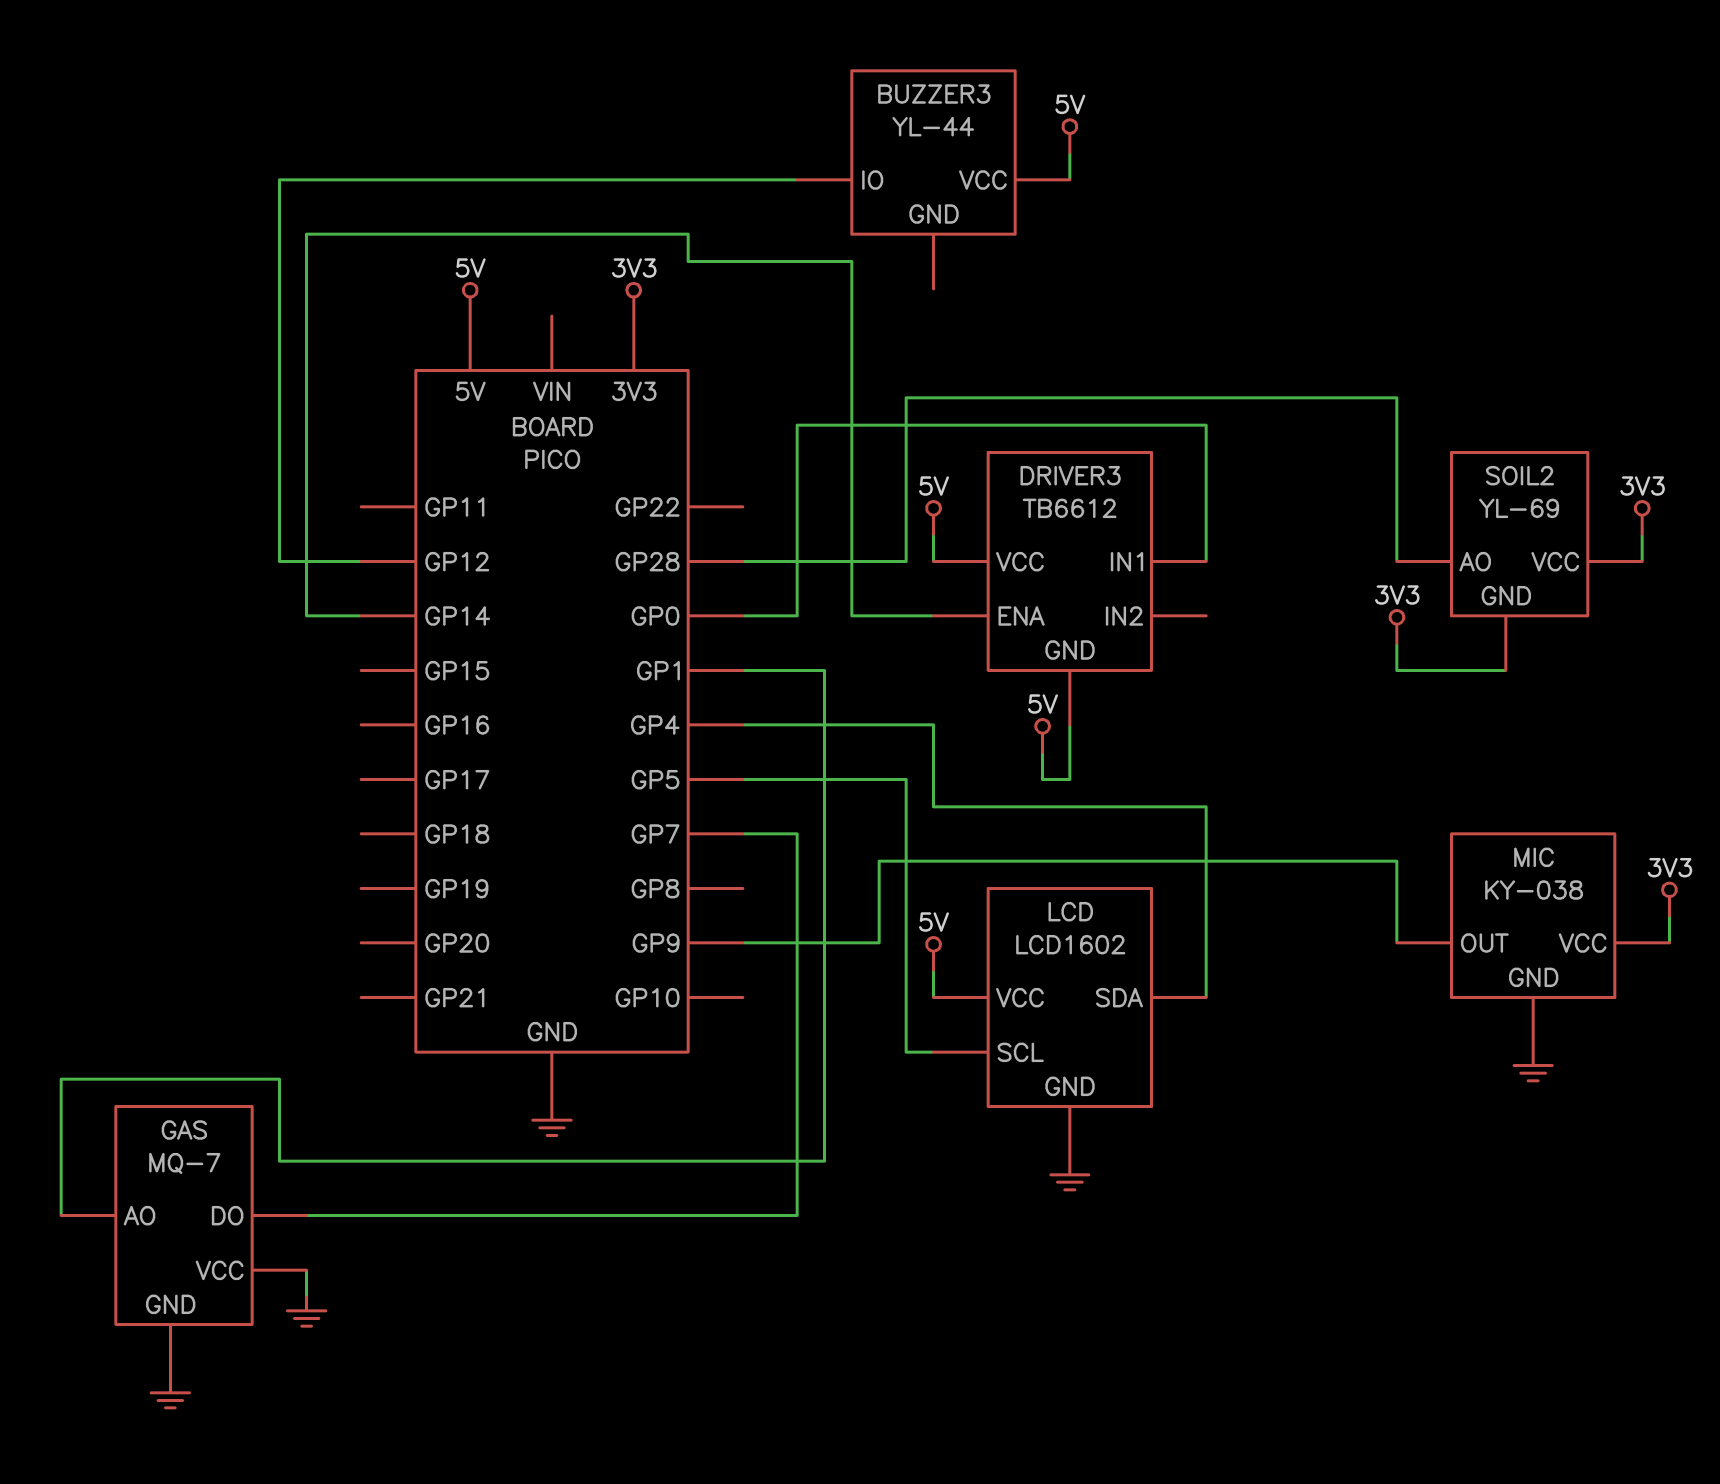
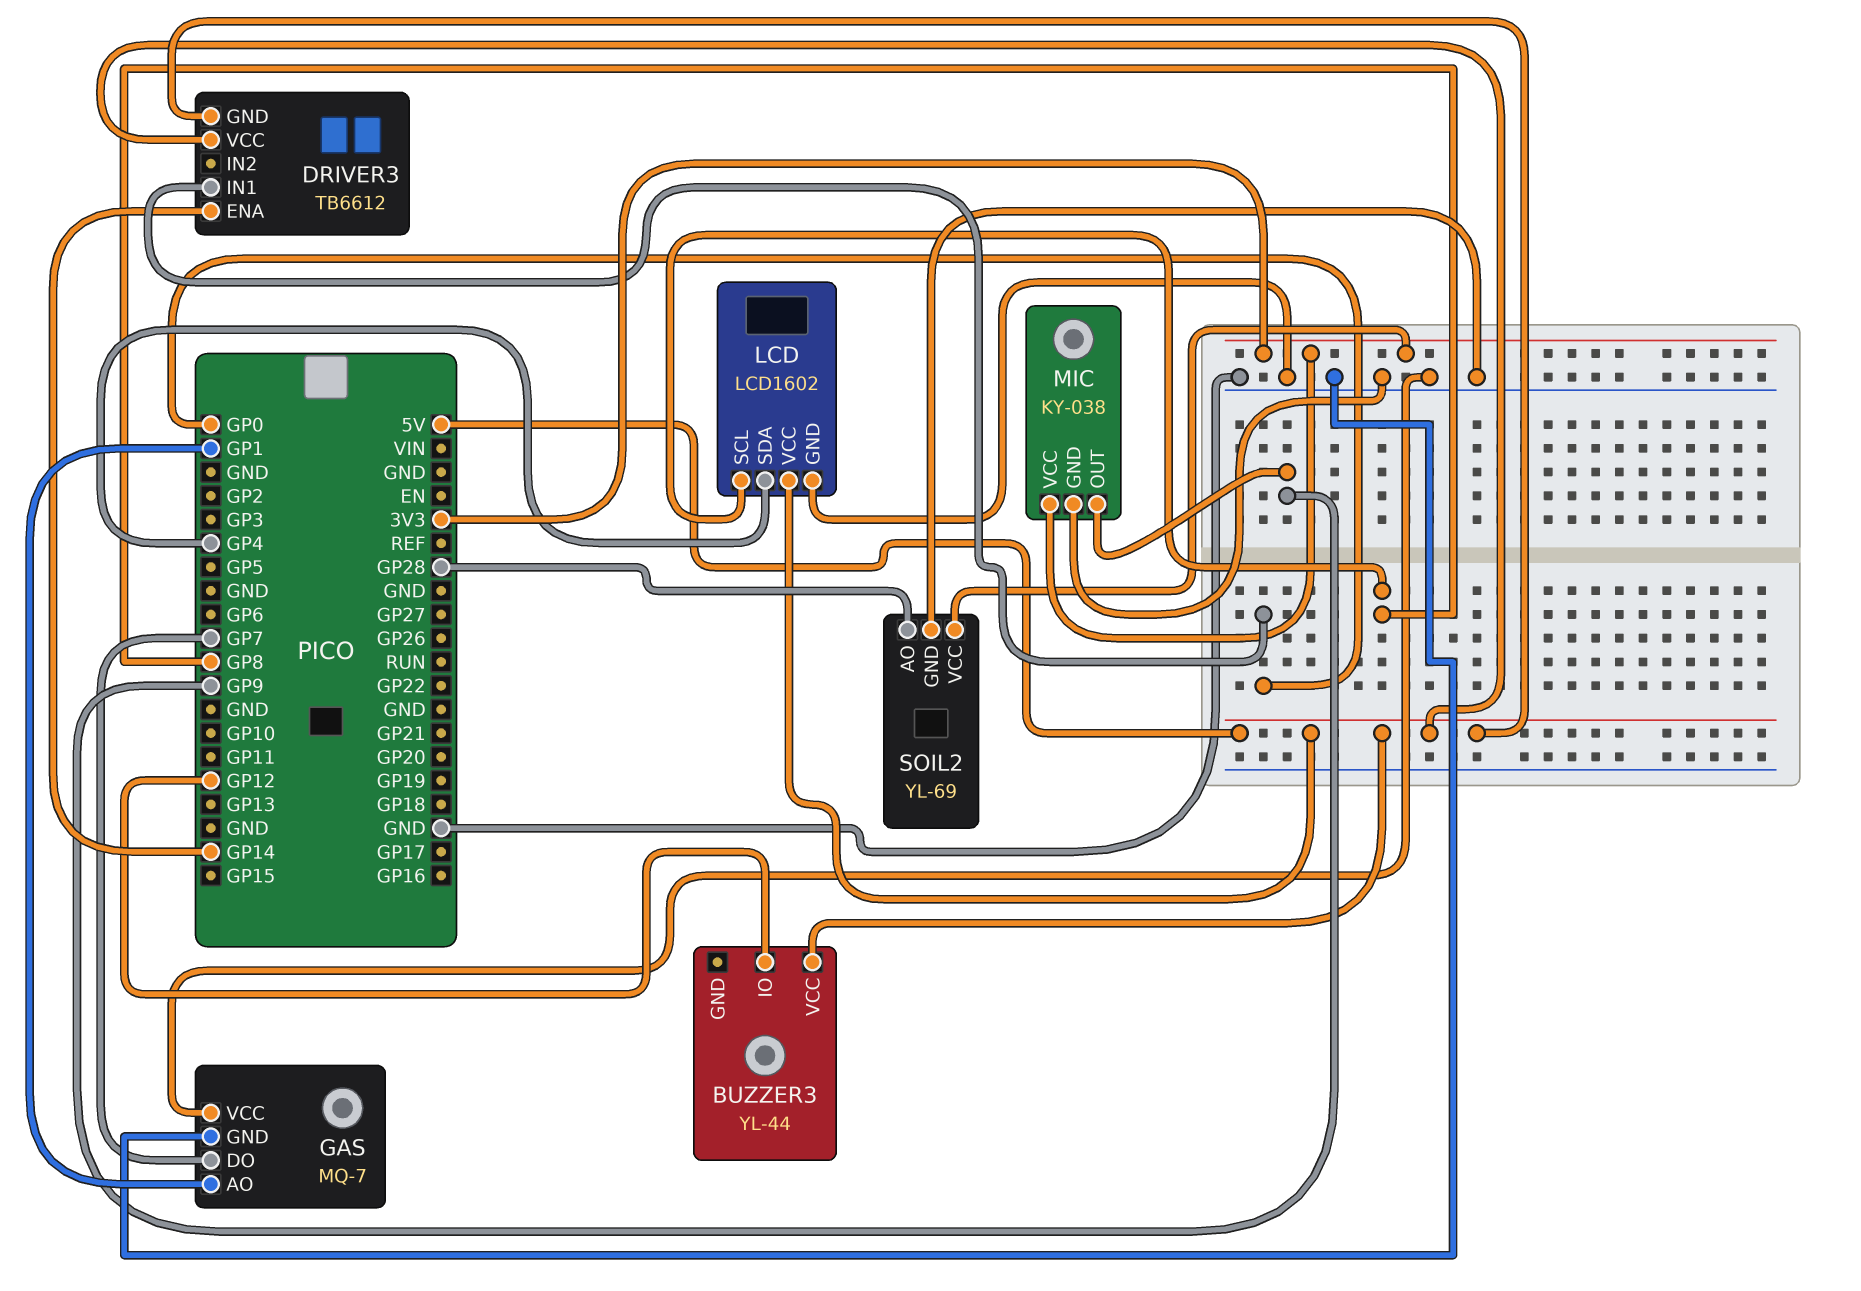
LCD pin SCL: GP5 -> GP8
SOIL2 pin GND: 3V3 -> GND

